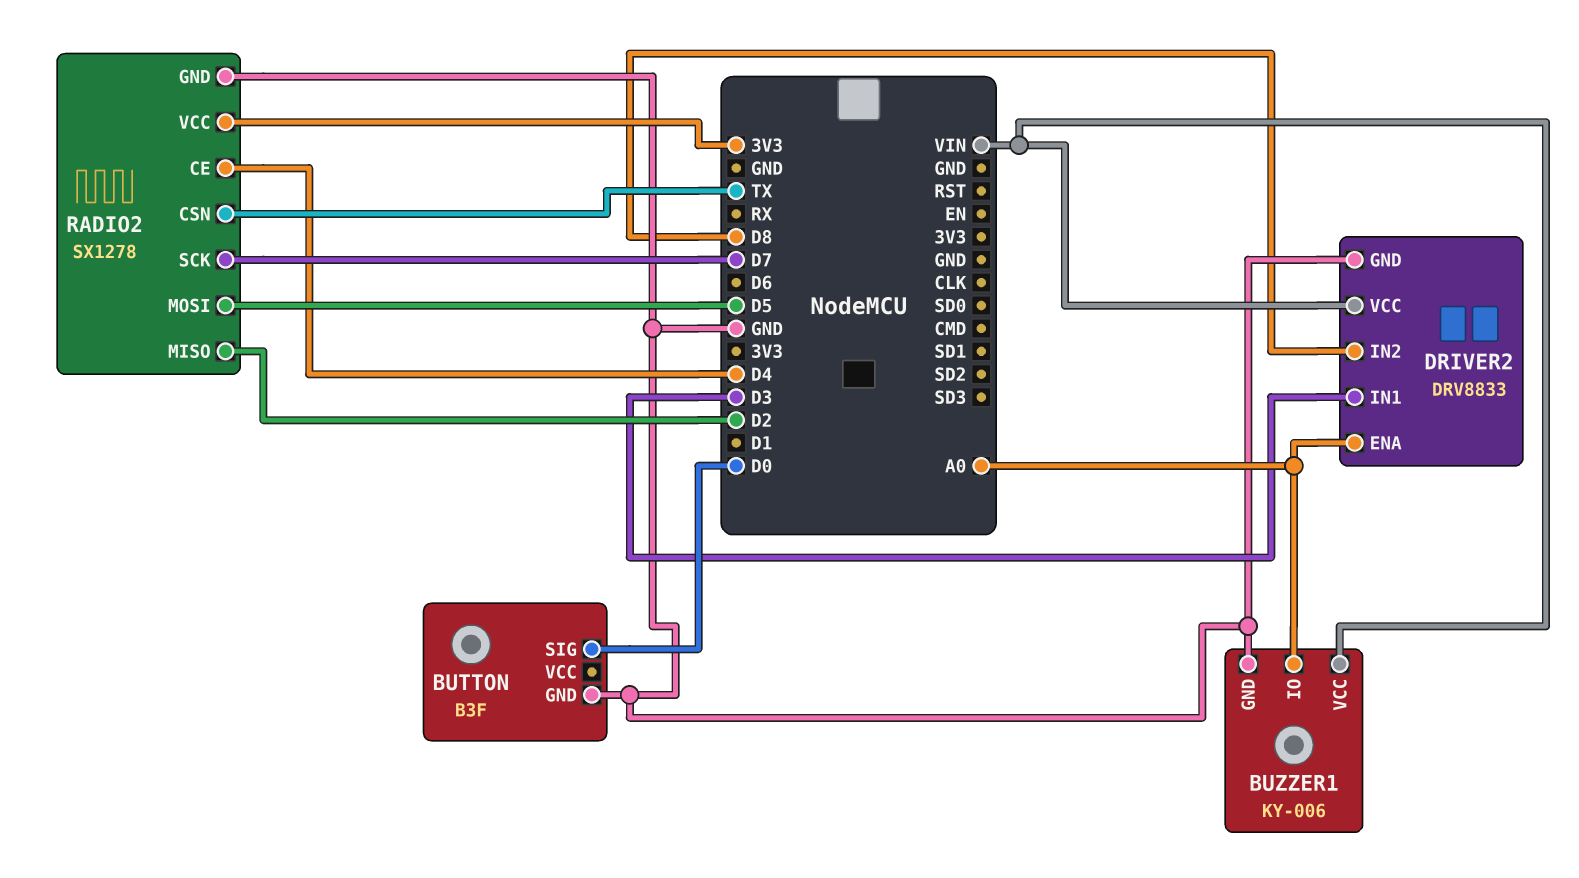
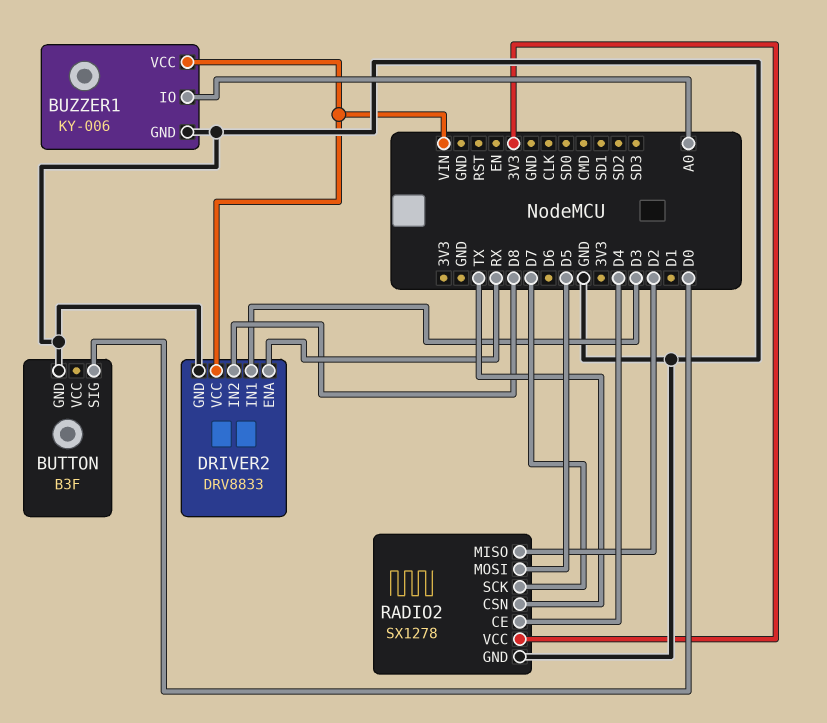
DRIVER2 pin ENA: A0 -> RX

